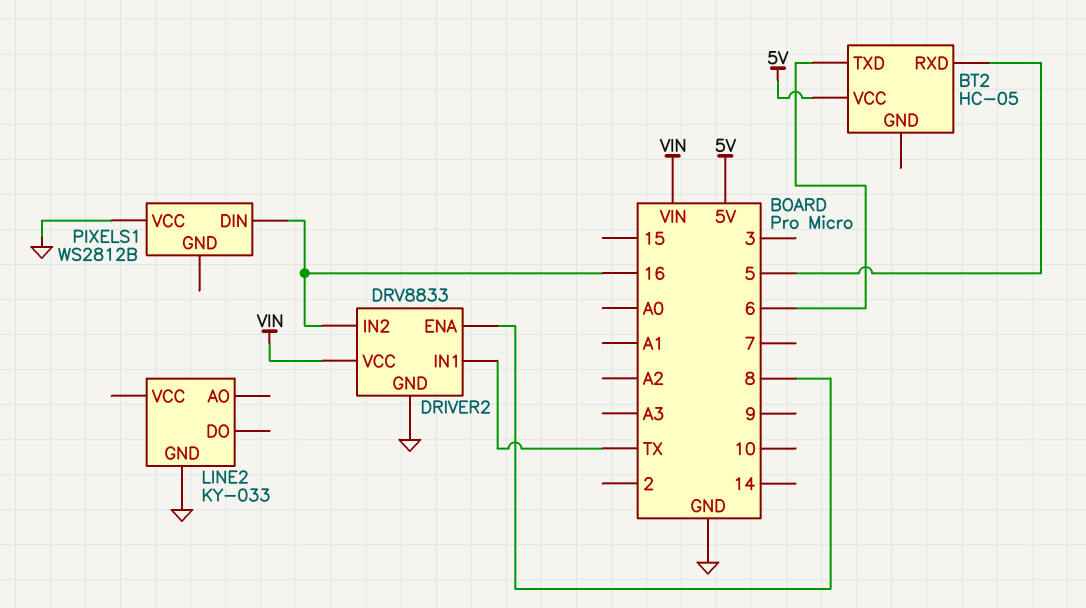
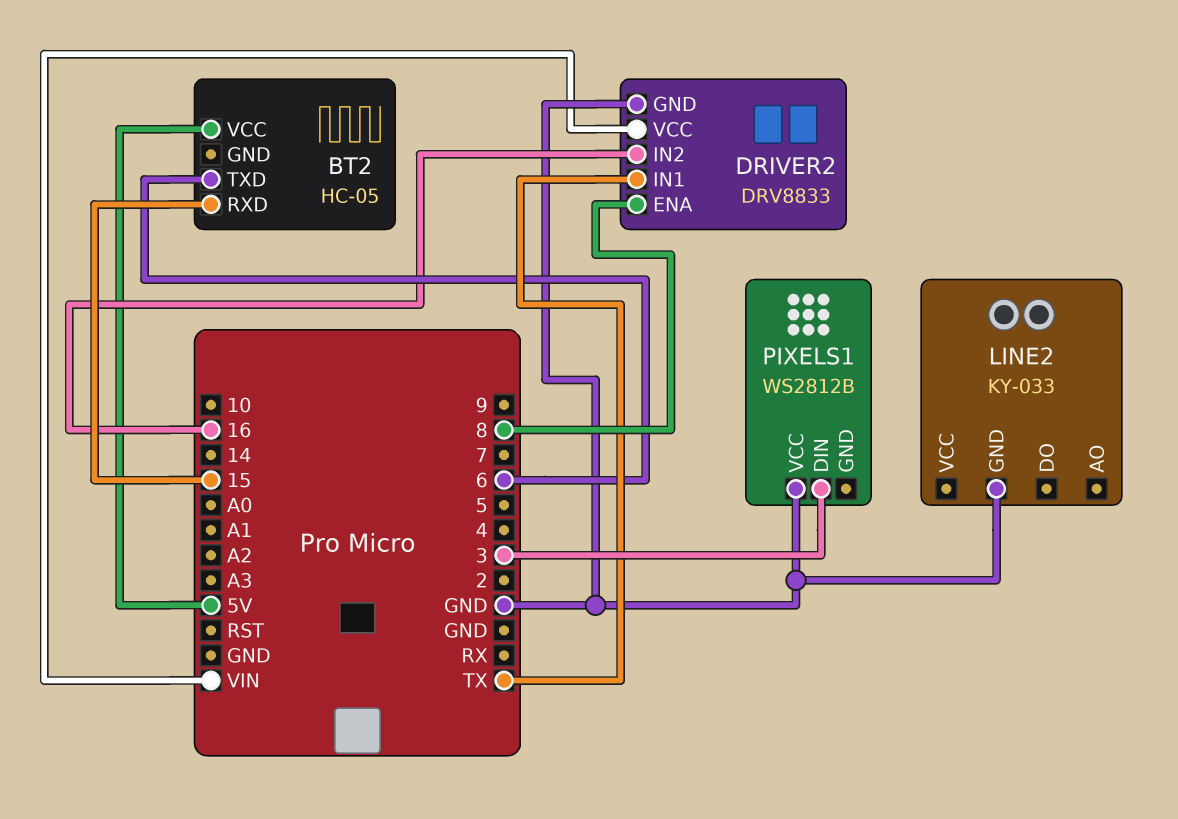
BT2 pin RXD: 5 -> 15
PIXELS1 pin DIN: 16 -> 3

